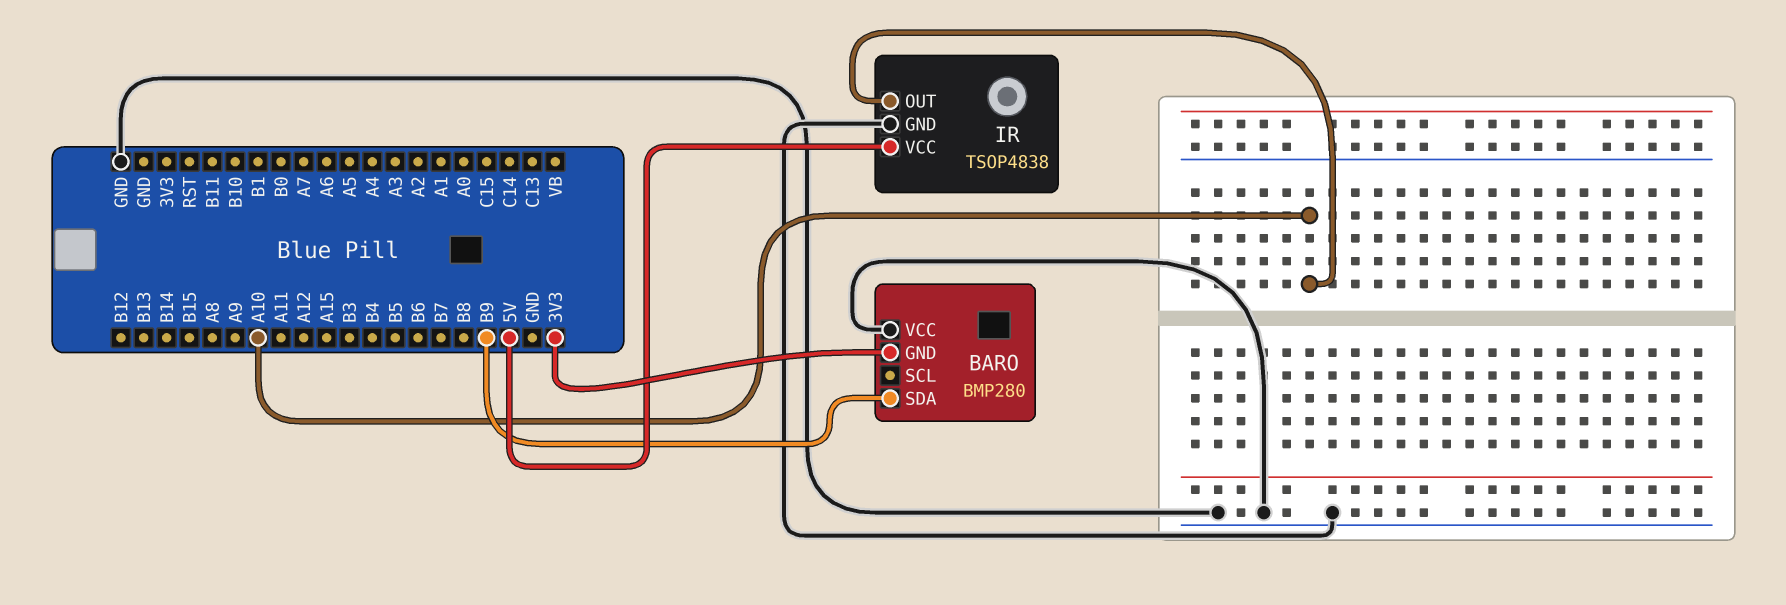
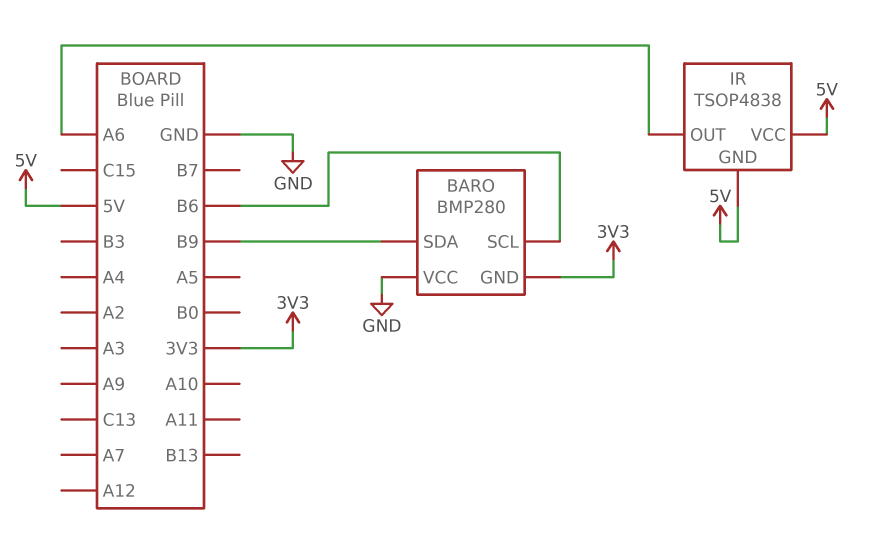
BARO pin SCL: none -> B6
IR pin GND: GND -> 5V
IR pin OUT: A10 -> A6

